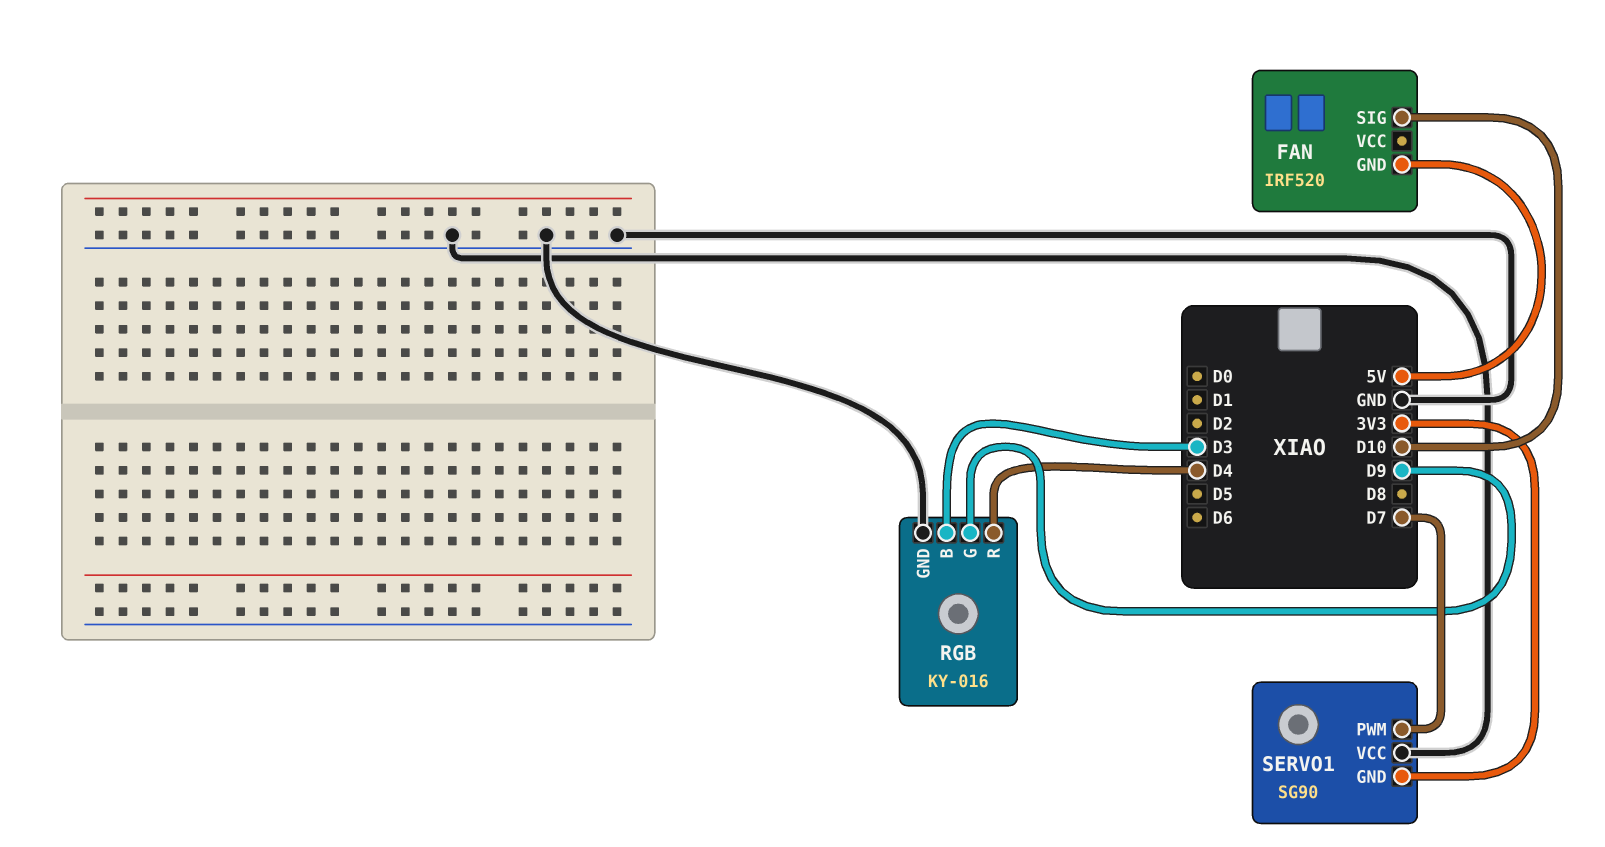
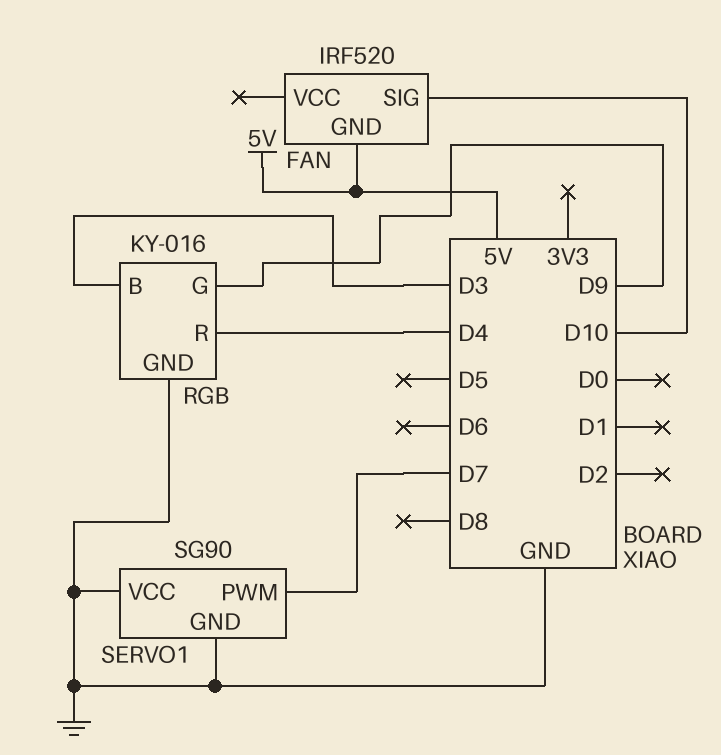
SERVO1 pin GND: 3V3 -> GND

